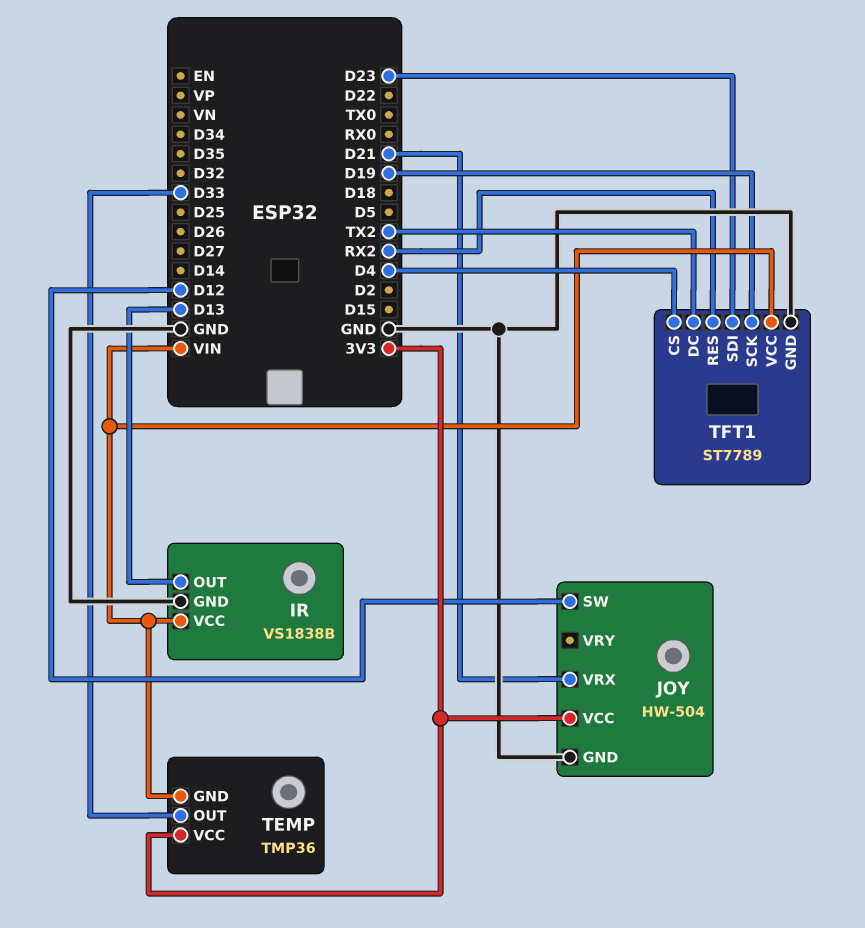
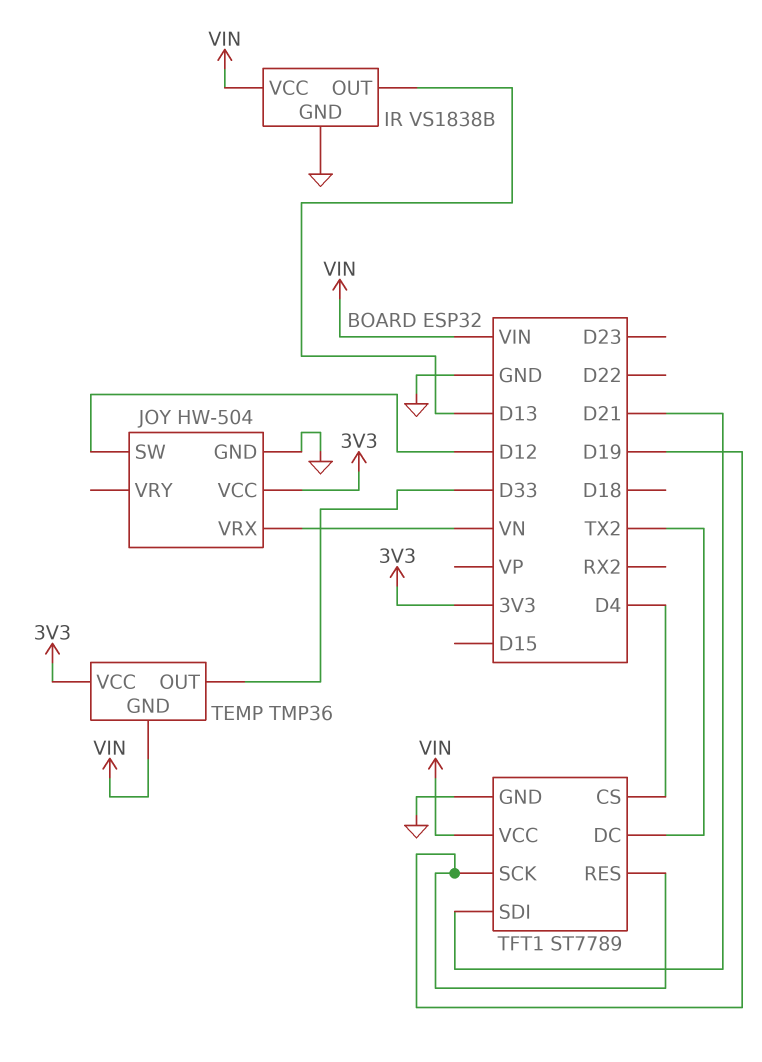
JOY pin VRX: D21 -> VN
TFT1 pin RES: RX2 -> D19
TFT1 pin SDI: D23 -> D21

